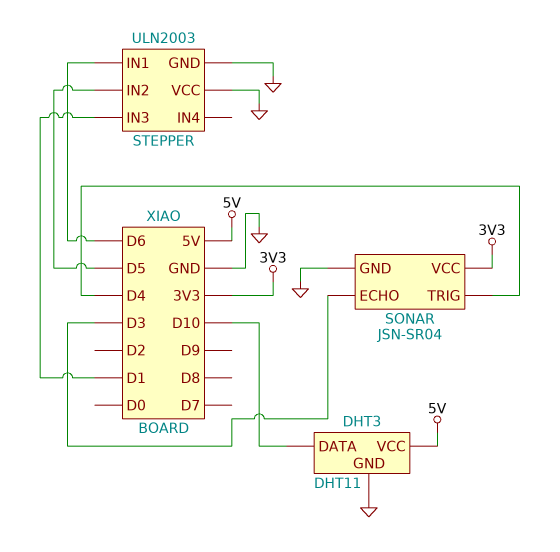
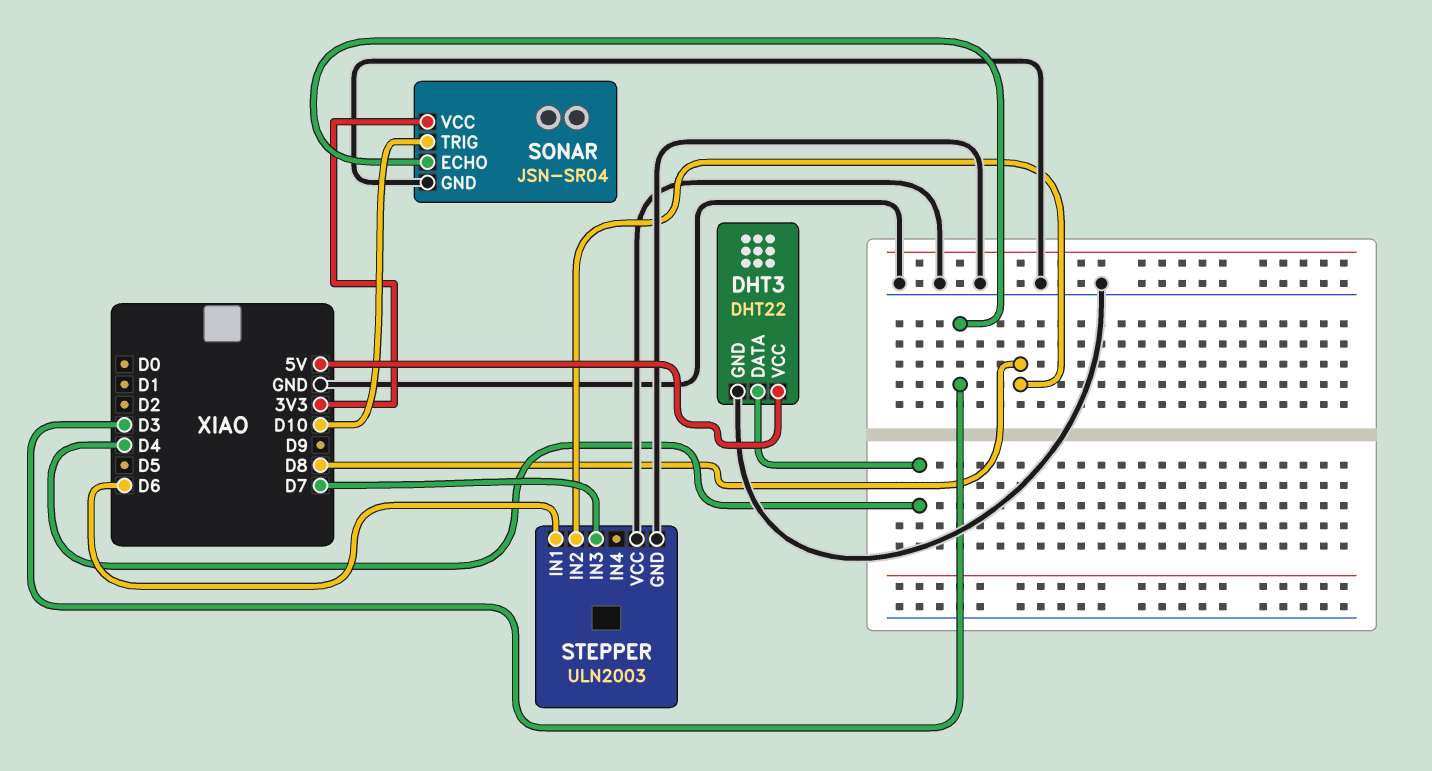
DHT3: DHT11 -> DHT22
DHT3 pin DATA: D10 -> D4
SONAR pin TRIG: D4 -> D10
STEPPER pin IN2: D5 -> D8
STEPPER pin IN3: D1 -> D7

